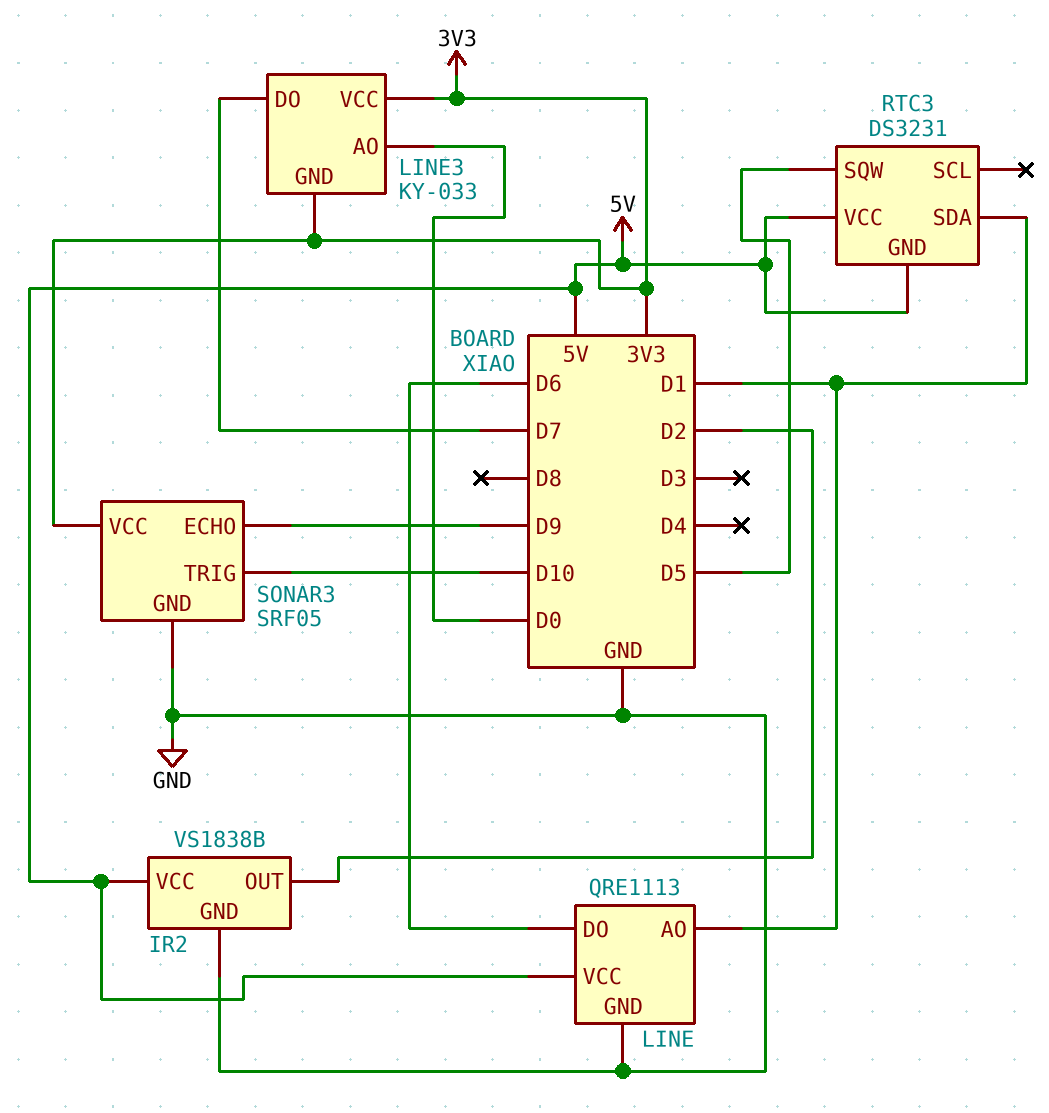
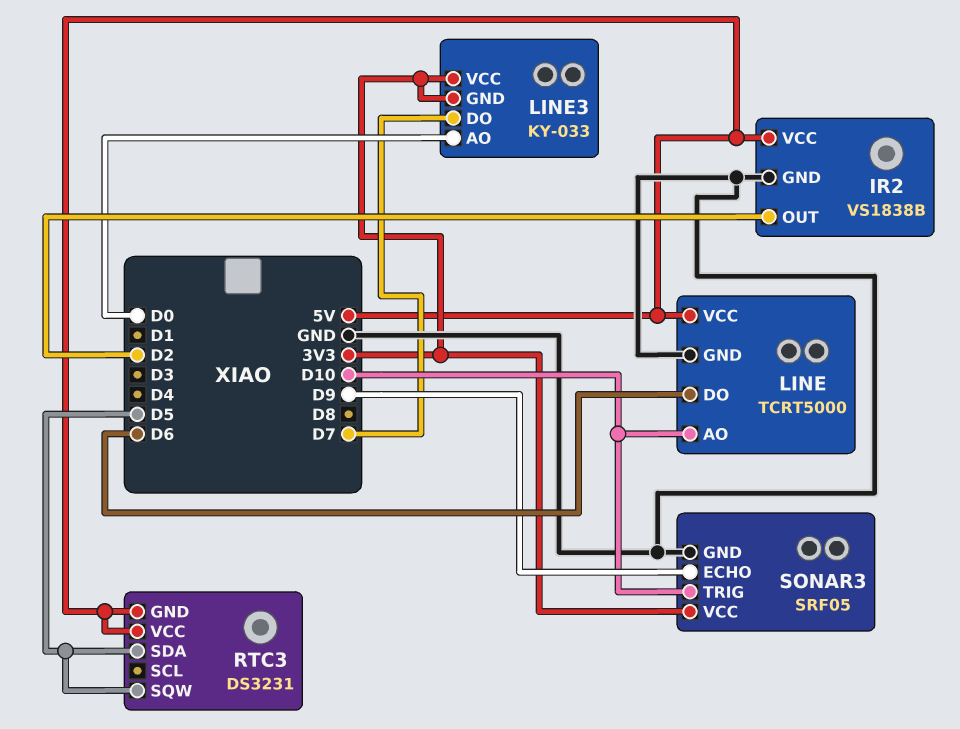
LINE: QRE1113 -> TCRT5000
LINE pin AO: D1 -> D10
RTC3 pin SDA: D1 -> D5

